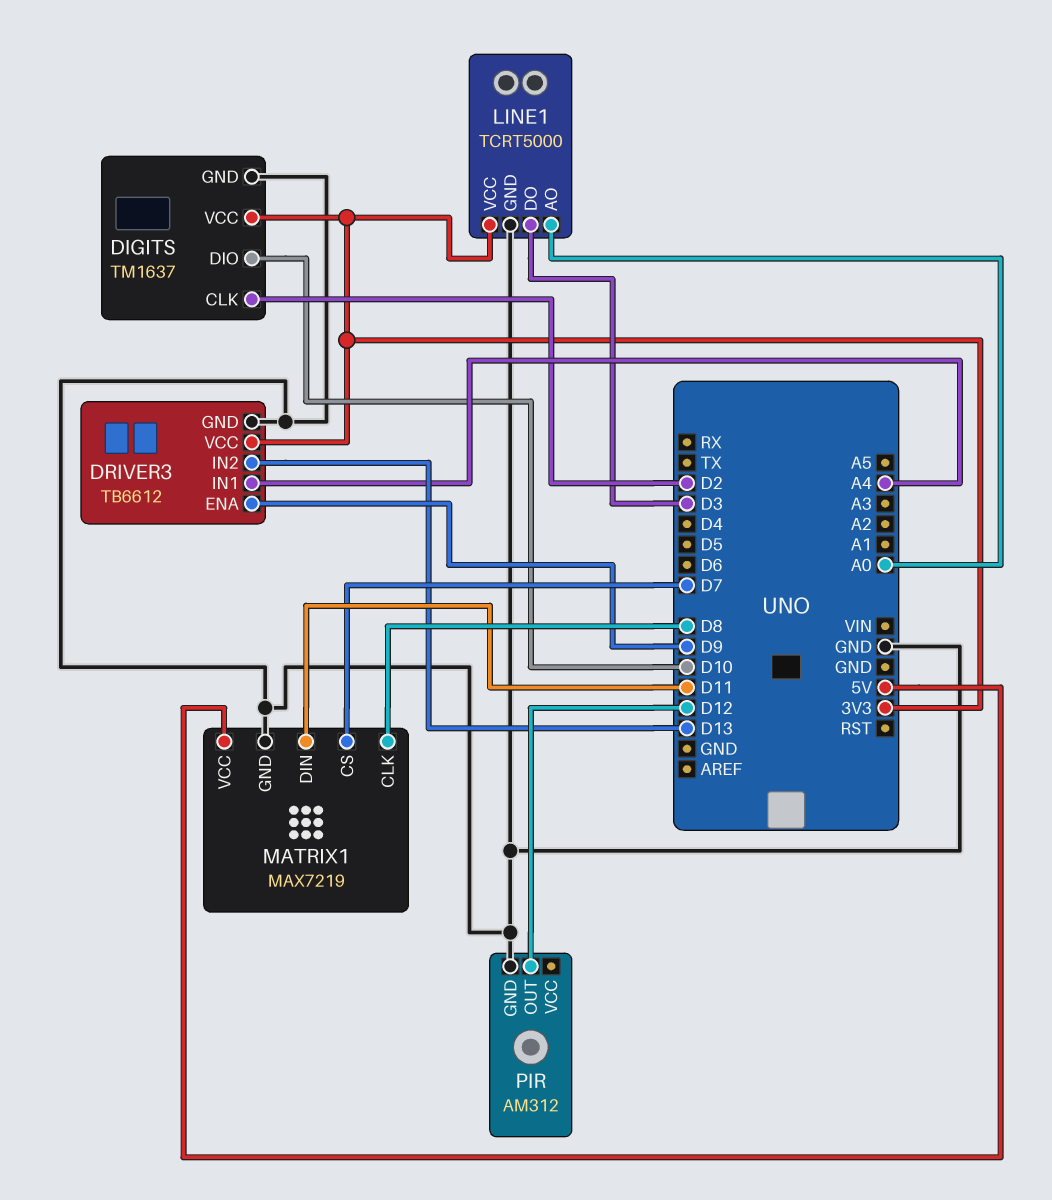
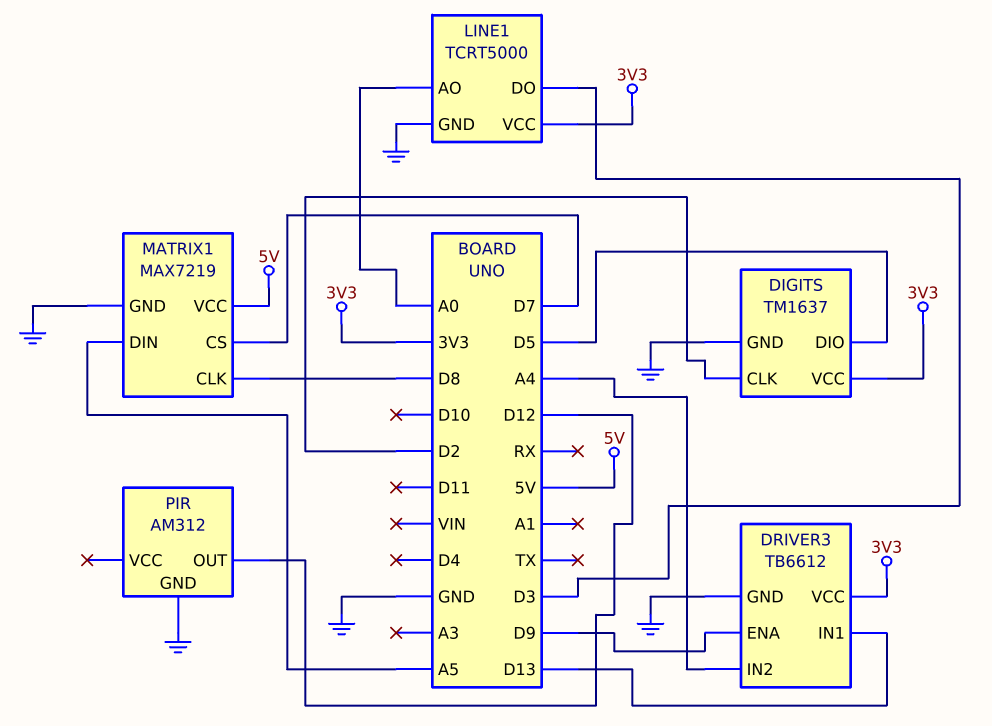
DIGITS pin DIO: D10 -> D5
DRIVER3 pin IN1: A4 -> D13
DRIVER3 pin IN2: D13 -> A4
MATRIX1 pin DIN: D11 -> A5

